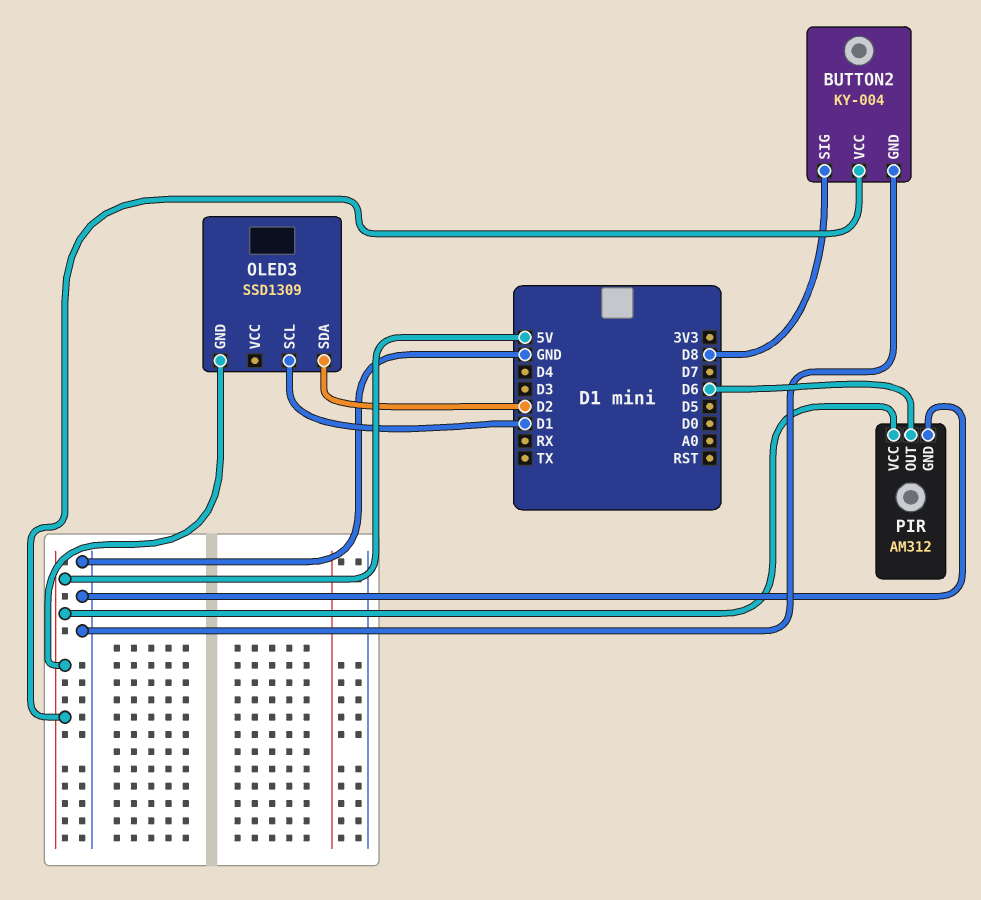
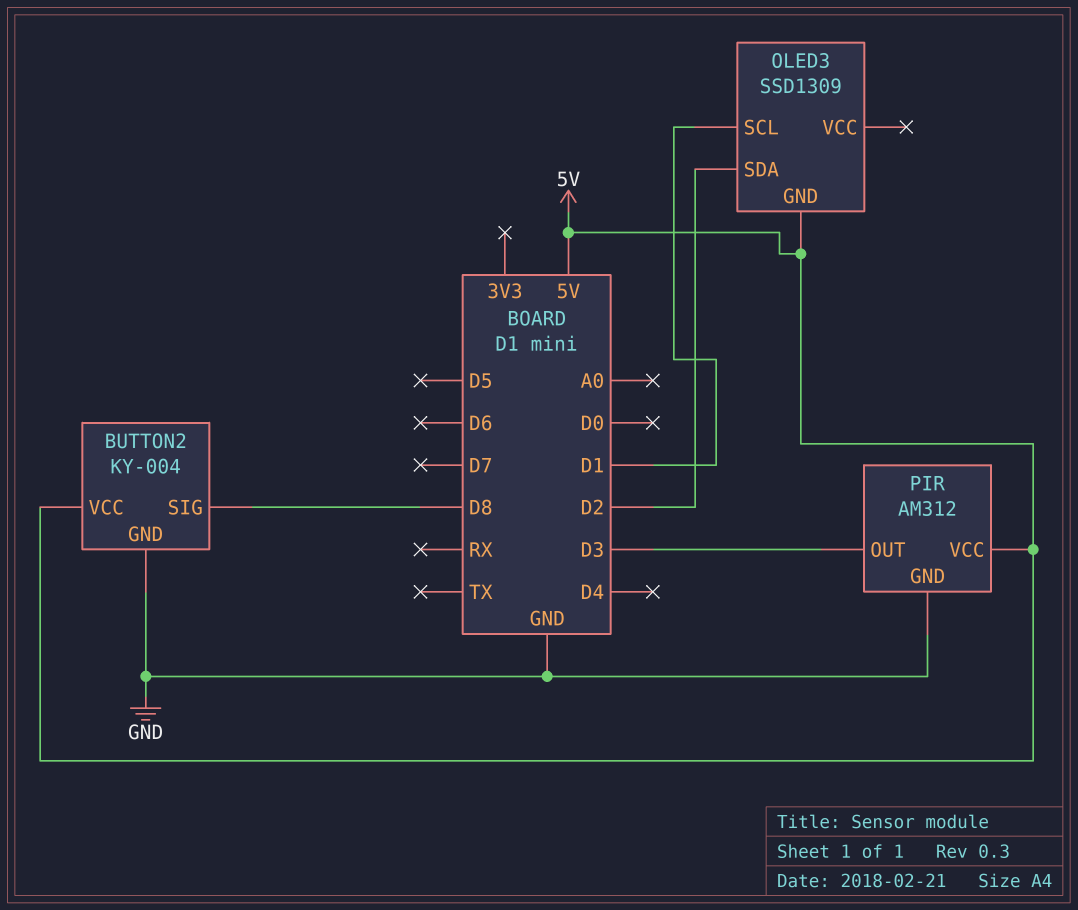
PIR pin OUT: D6 -> D3

